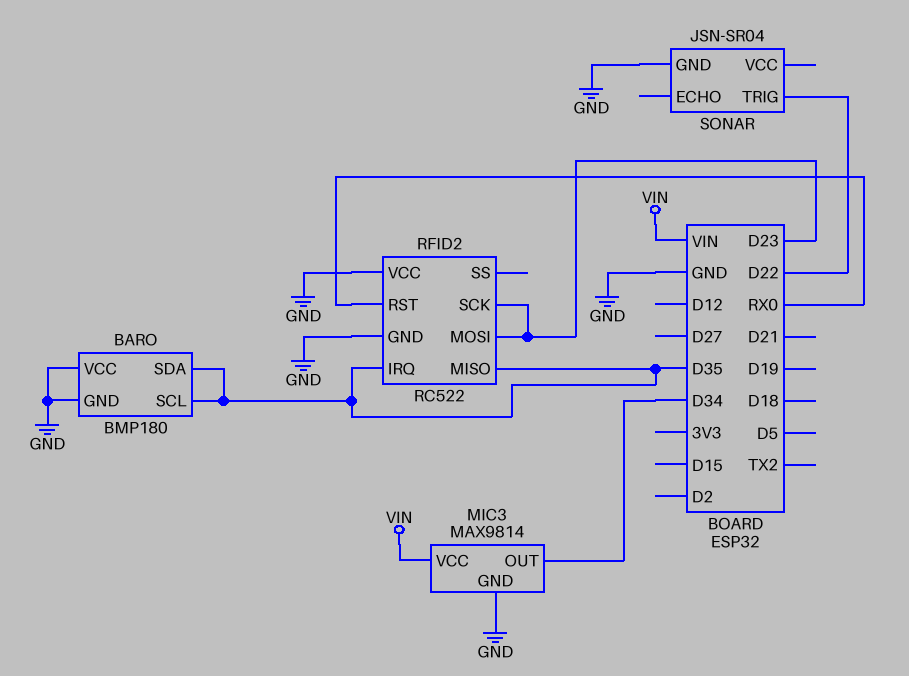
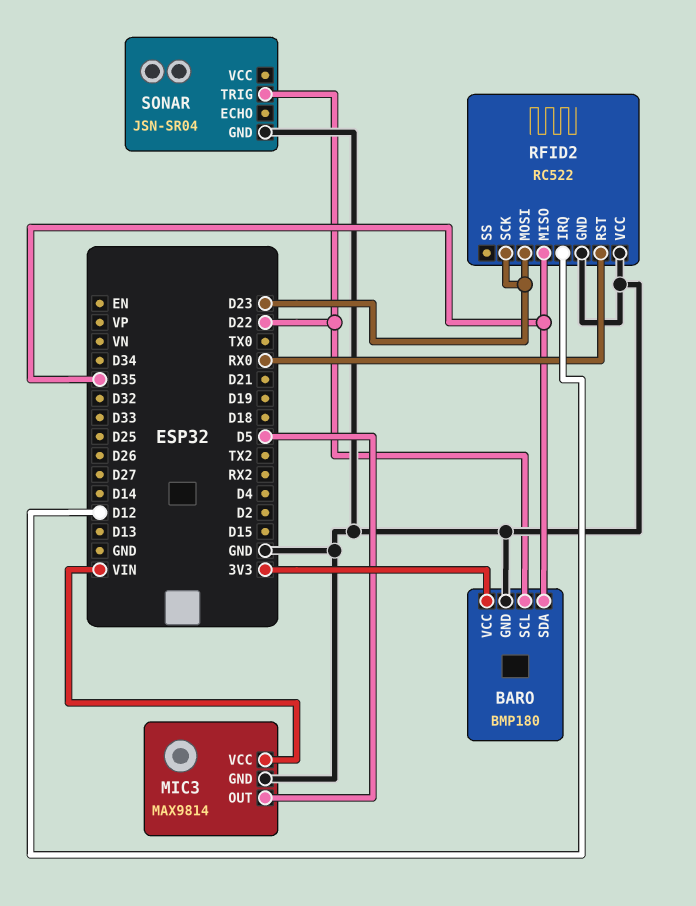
BARO pin SCL: D35 -> D22
BARO pin VCC: GND -> 3V3
MIC3 pin OUT: D34 -> D5
RFID2 pin IRQ: D35 -> D12

